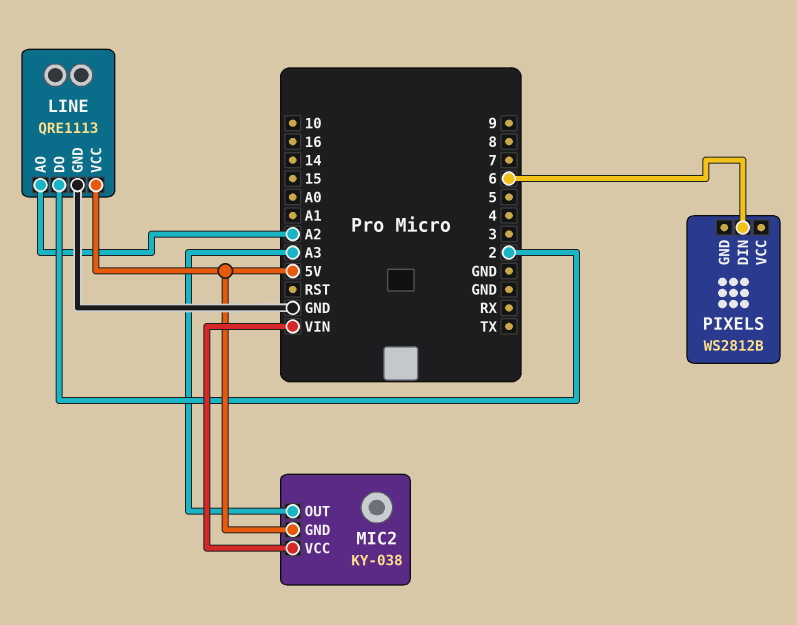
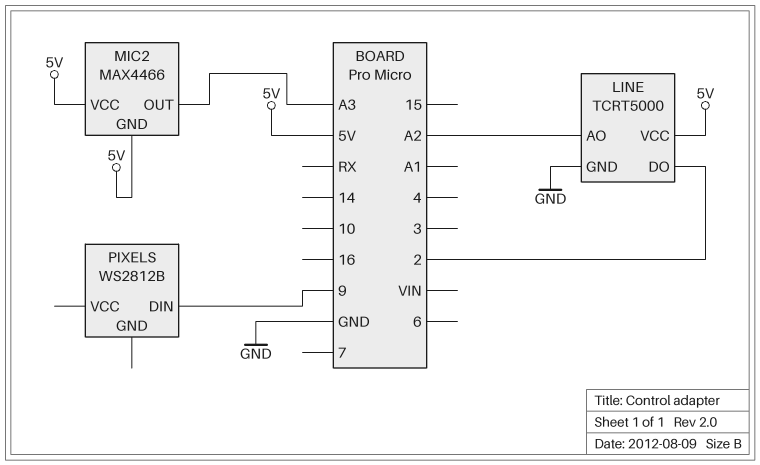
LINE: QRE1113 -> TCRT5000
MIC2: KY-038 -> MAX4466
MIC2 pin VCC: VIN -> 5V
PIXELS pin DIN: 6 -> 9

